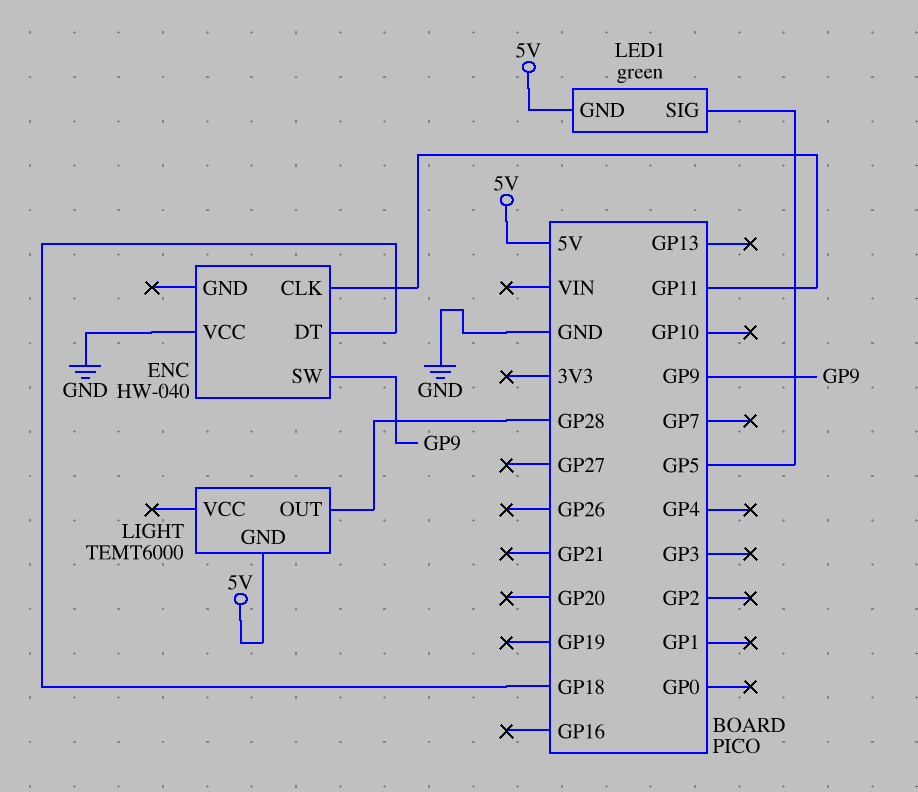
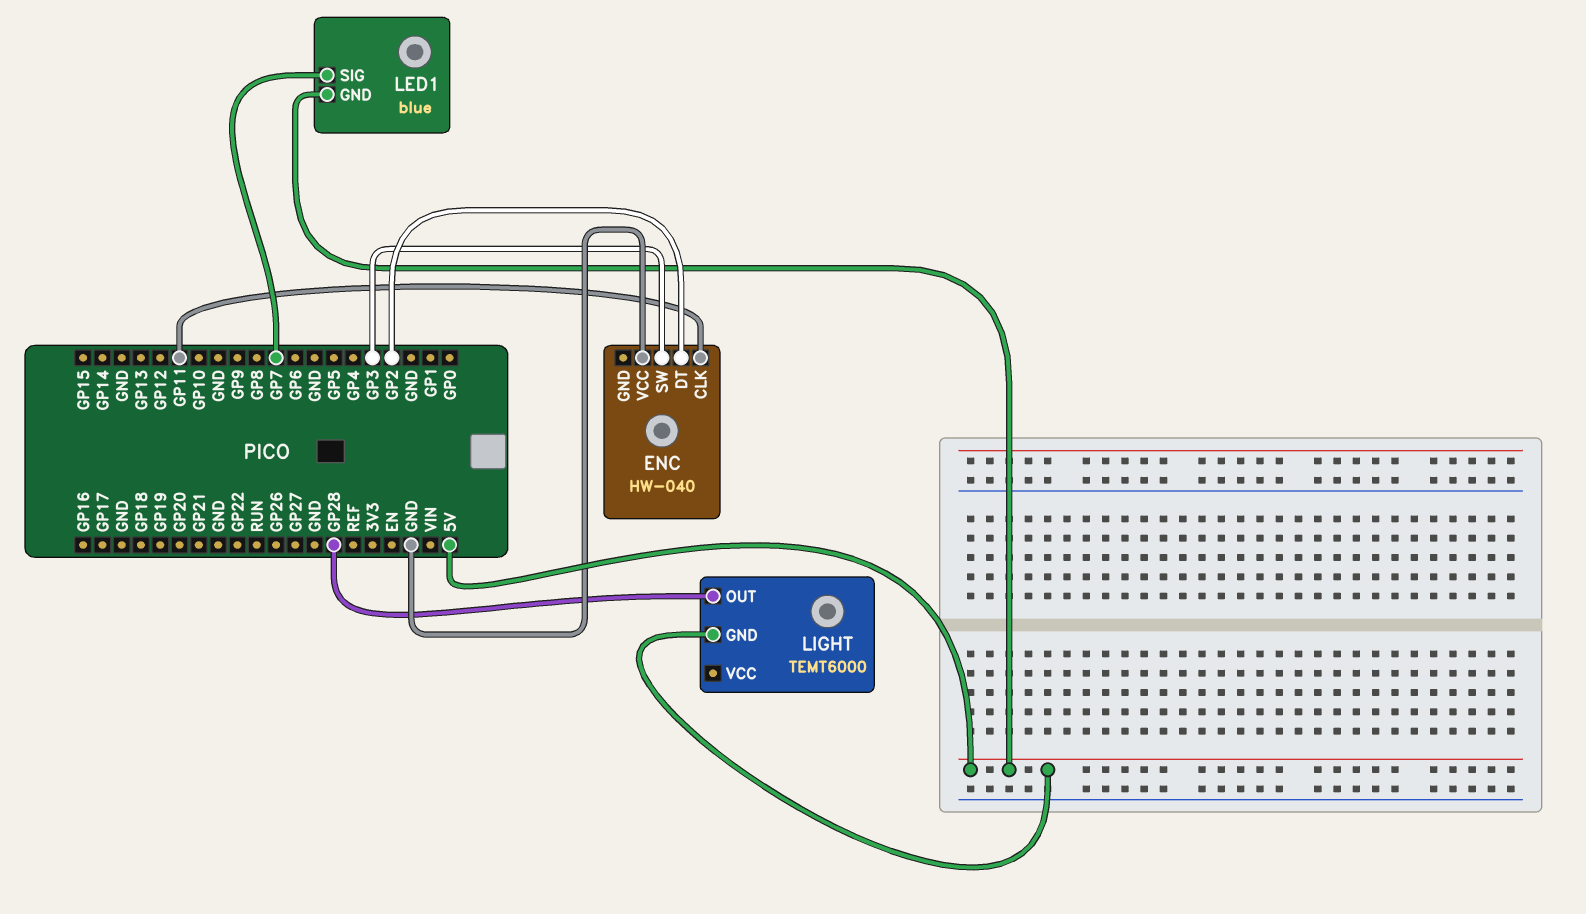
ENC pin DT: GP18 -> GP2
ENC pin SW: GP9 -> GP3
LED1: green -> blue
LED1 pin SIG: GP5 -> GP7

